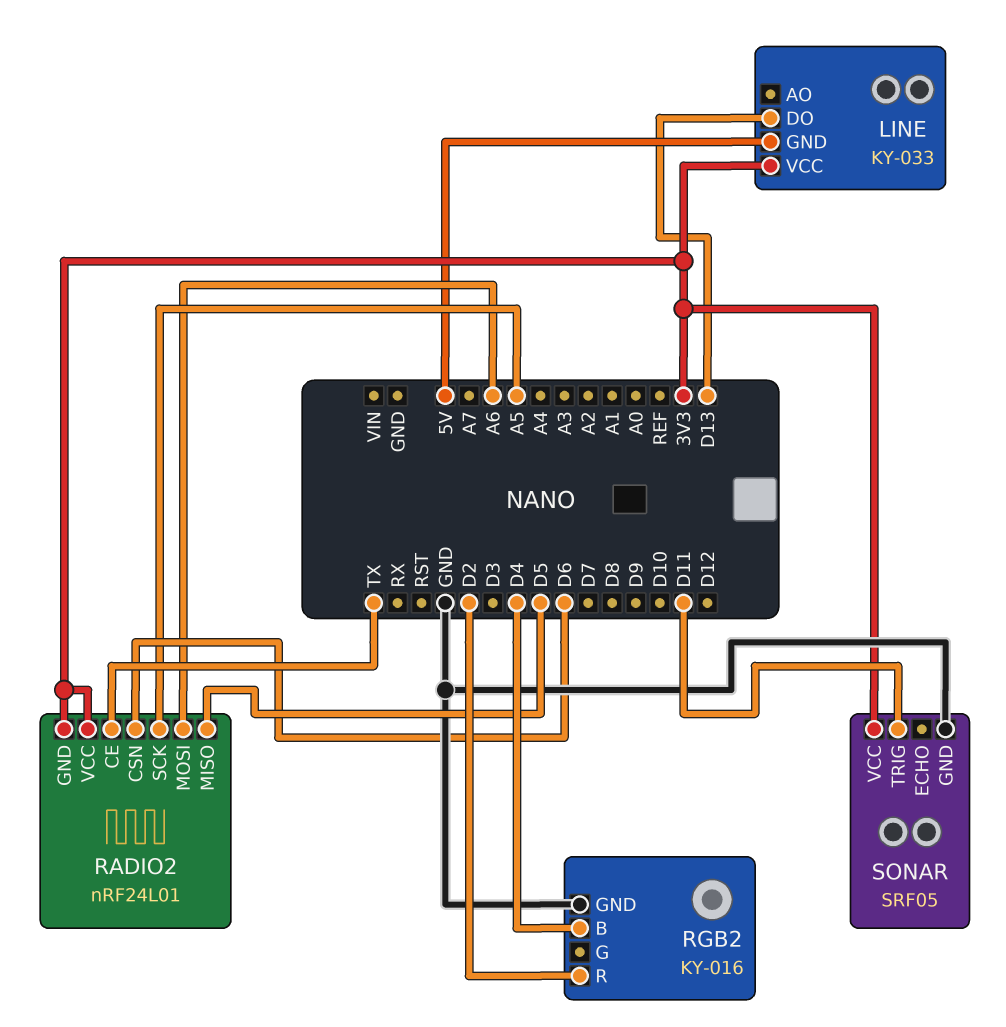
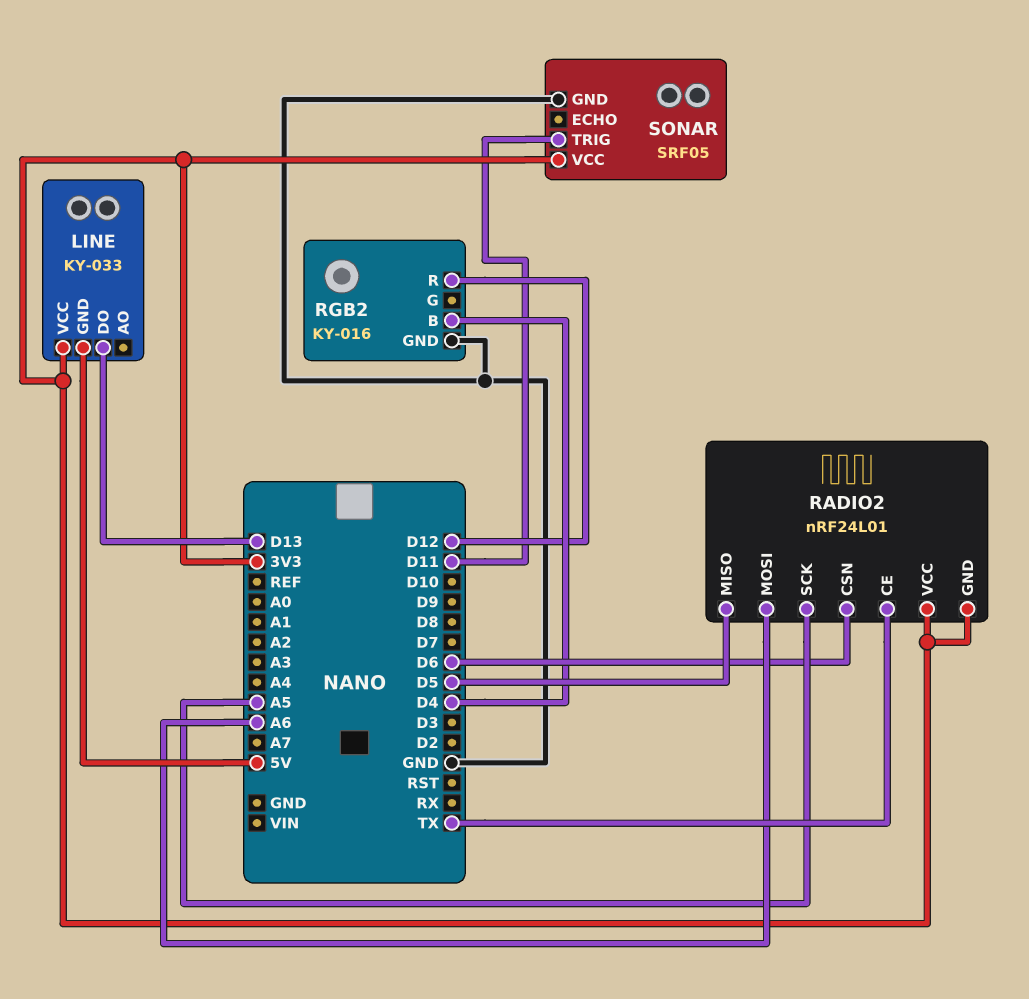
RGB2 pin R: D2 -> D12

